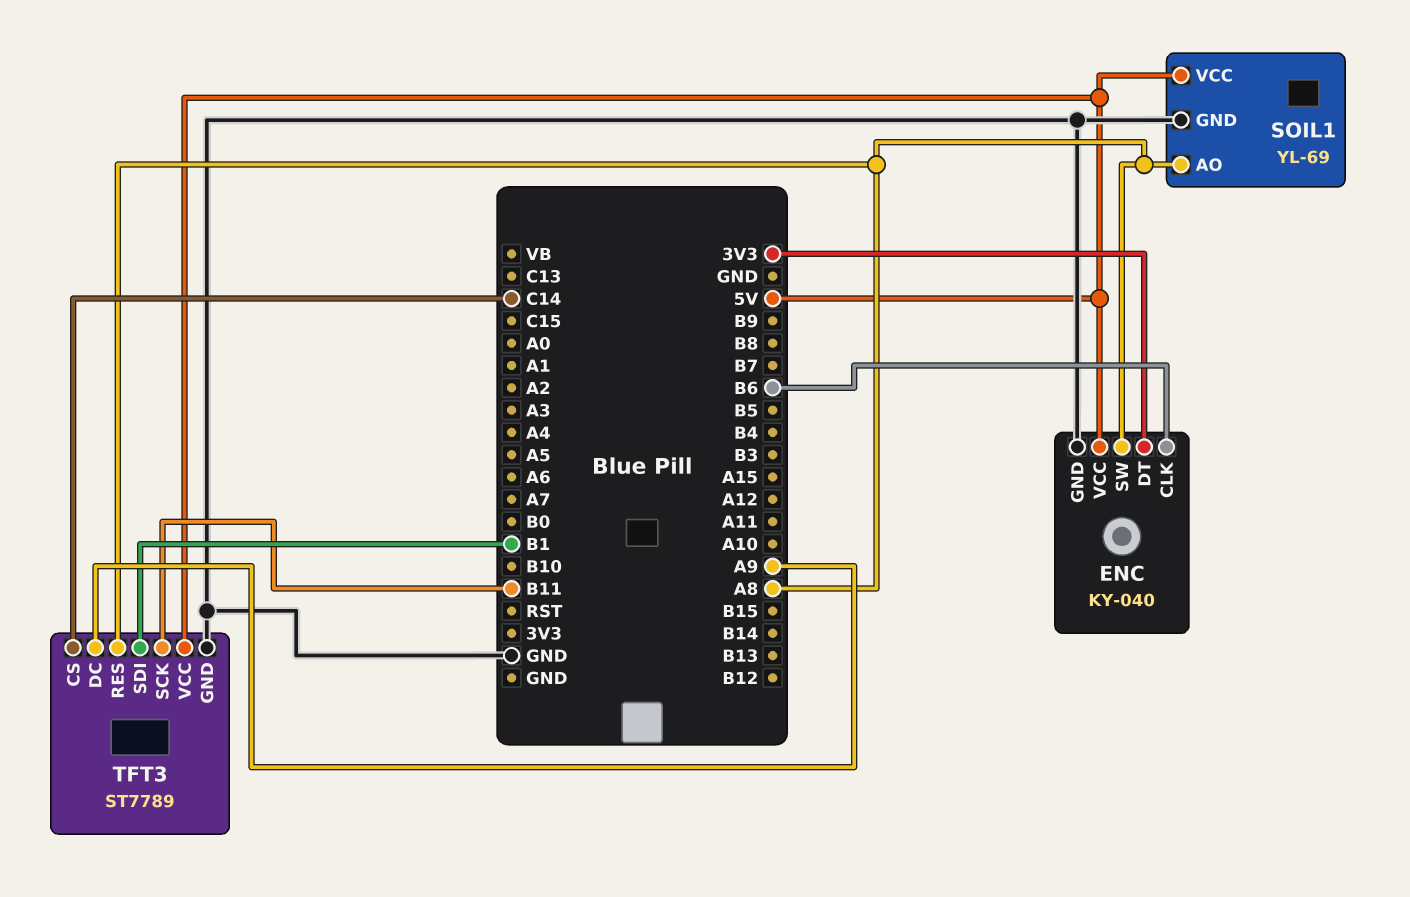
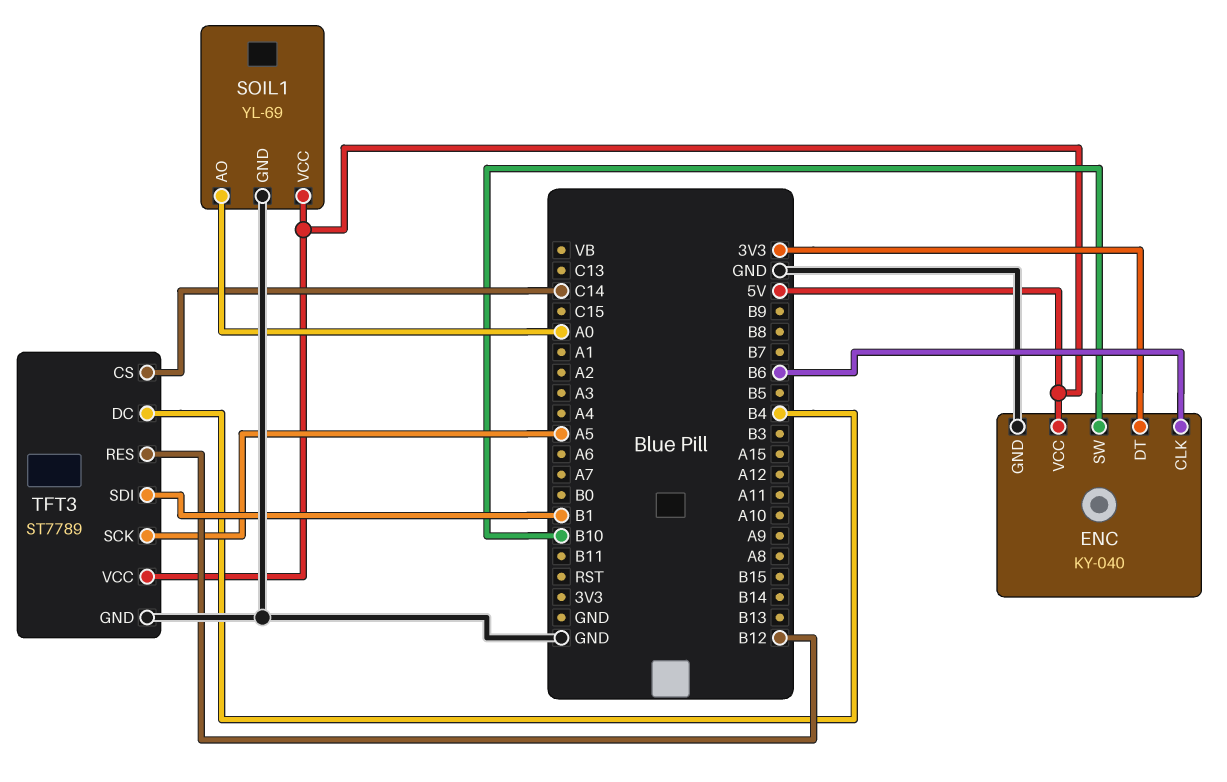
ENC pin SW: A8 -> B10
SOIL1 pin AO: A8 -> A0
TFT3 pin DC: A9 -> B4
TFT3 pin RES: A8 -> B12
TFT3 pin SCK: B11 -> A5

